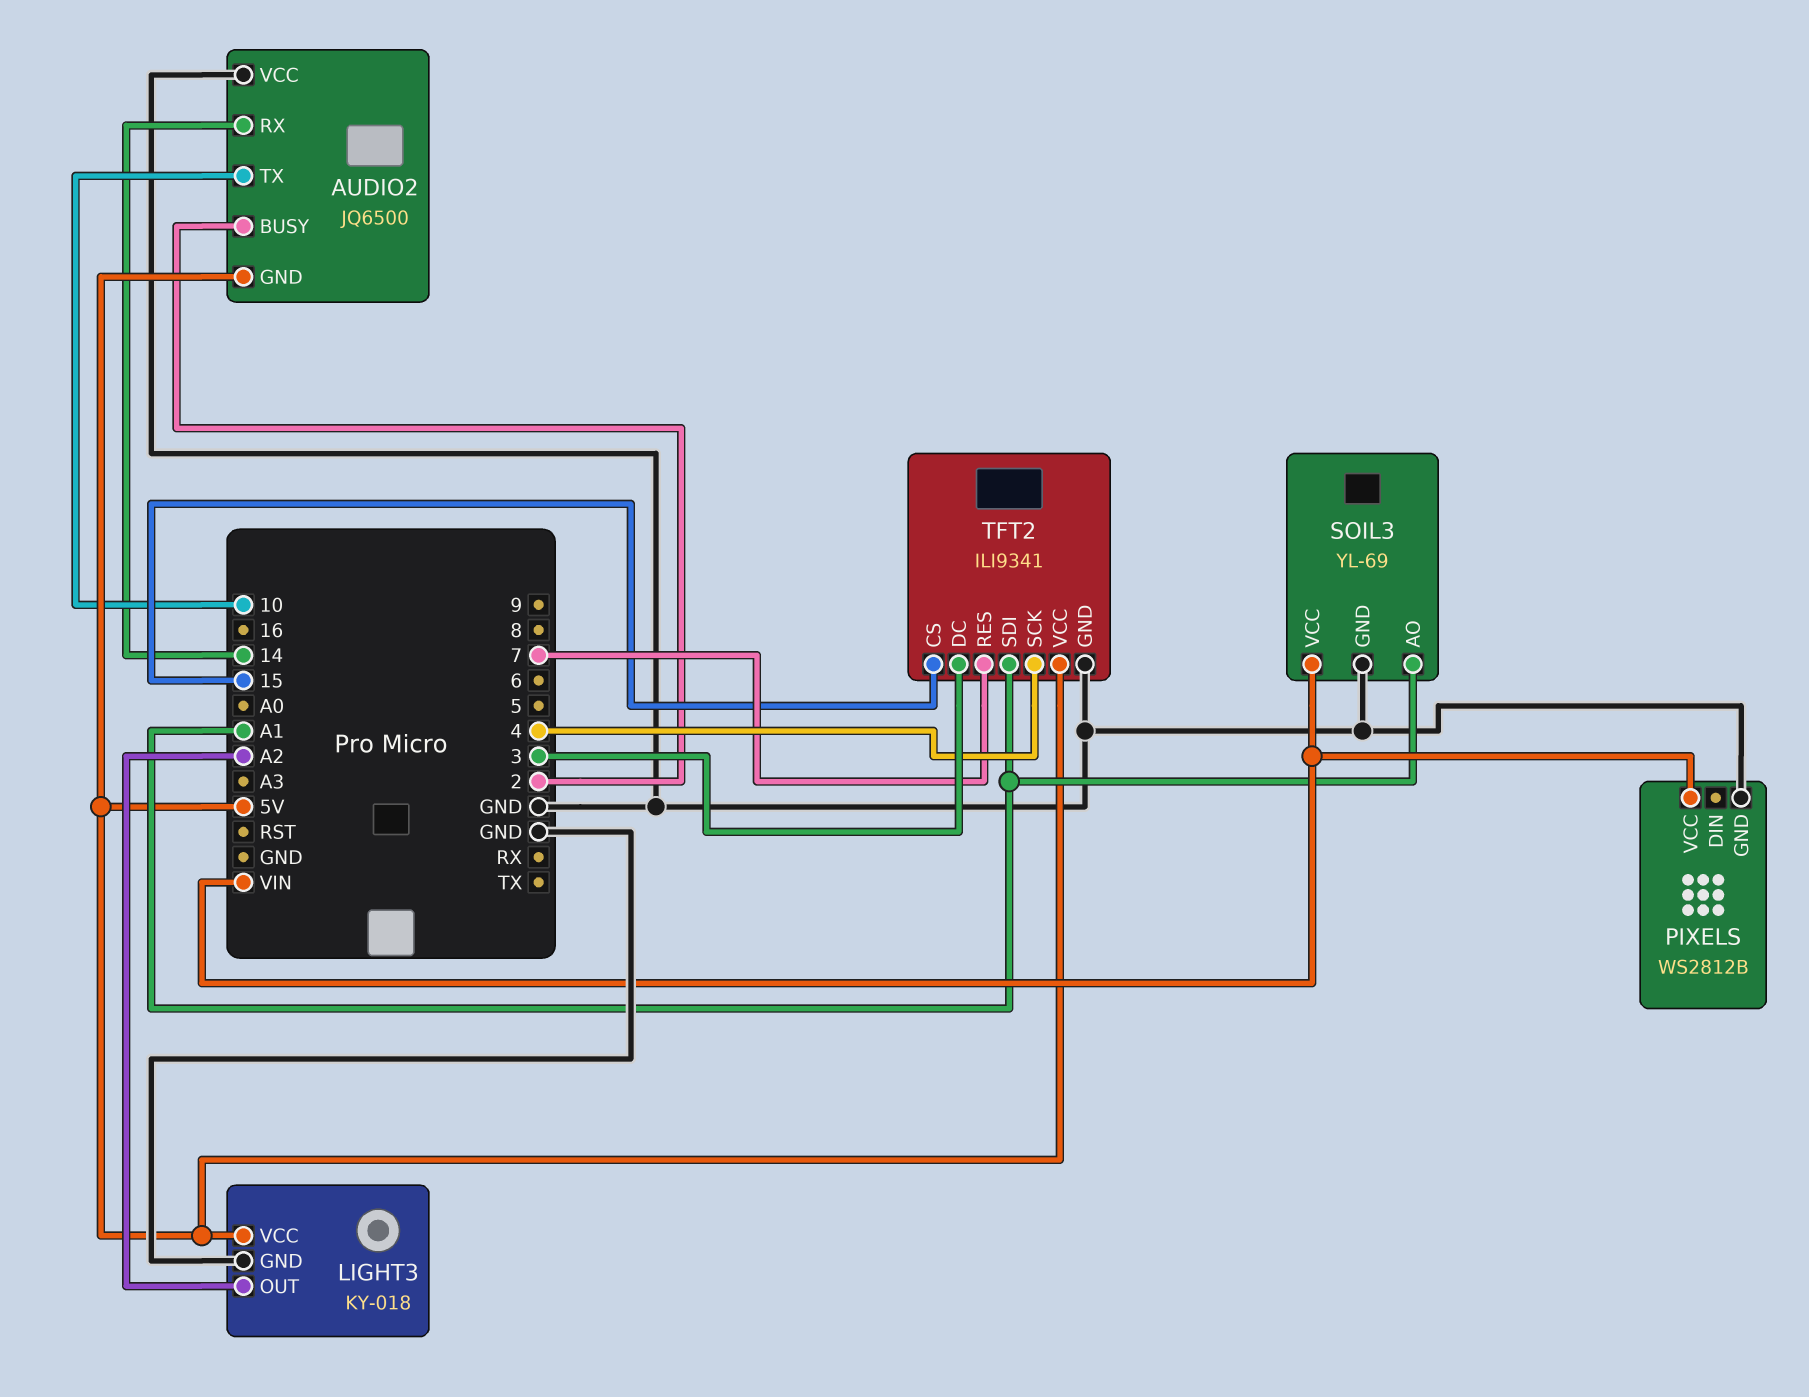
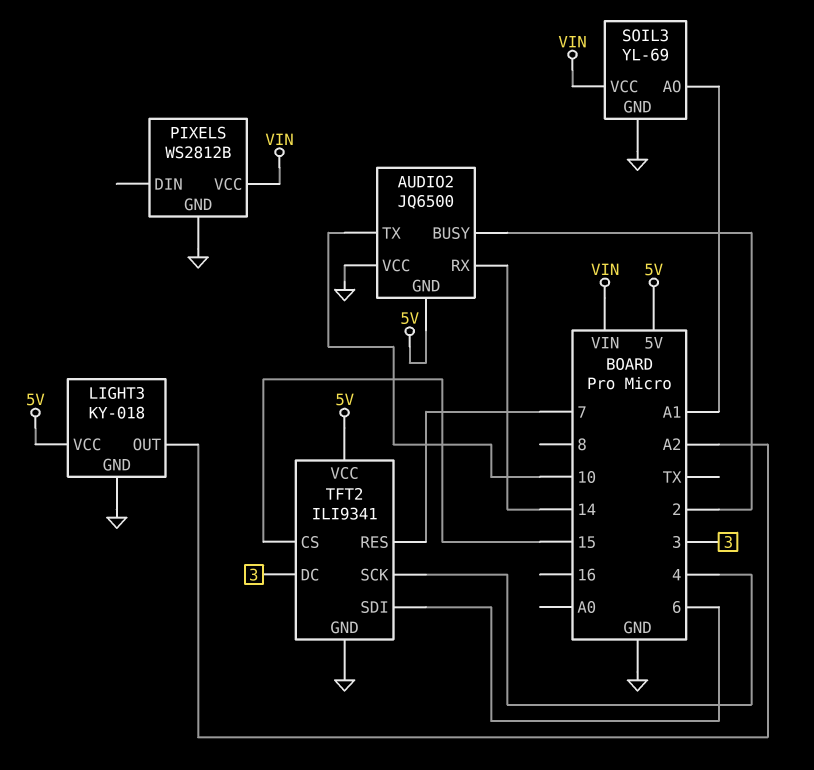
TFT2 pin SDI: A1 -> 6

